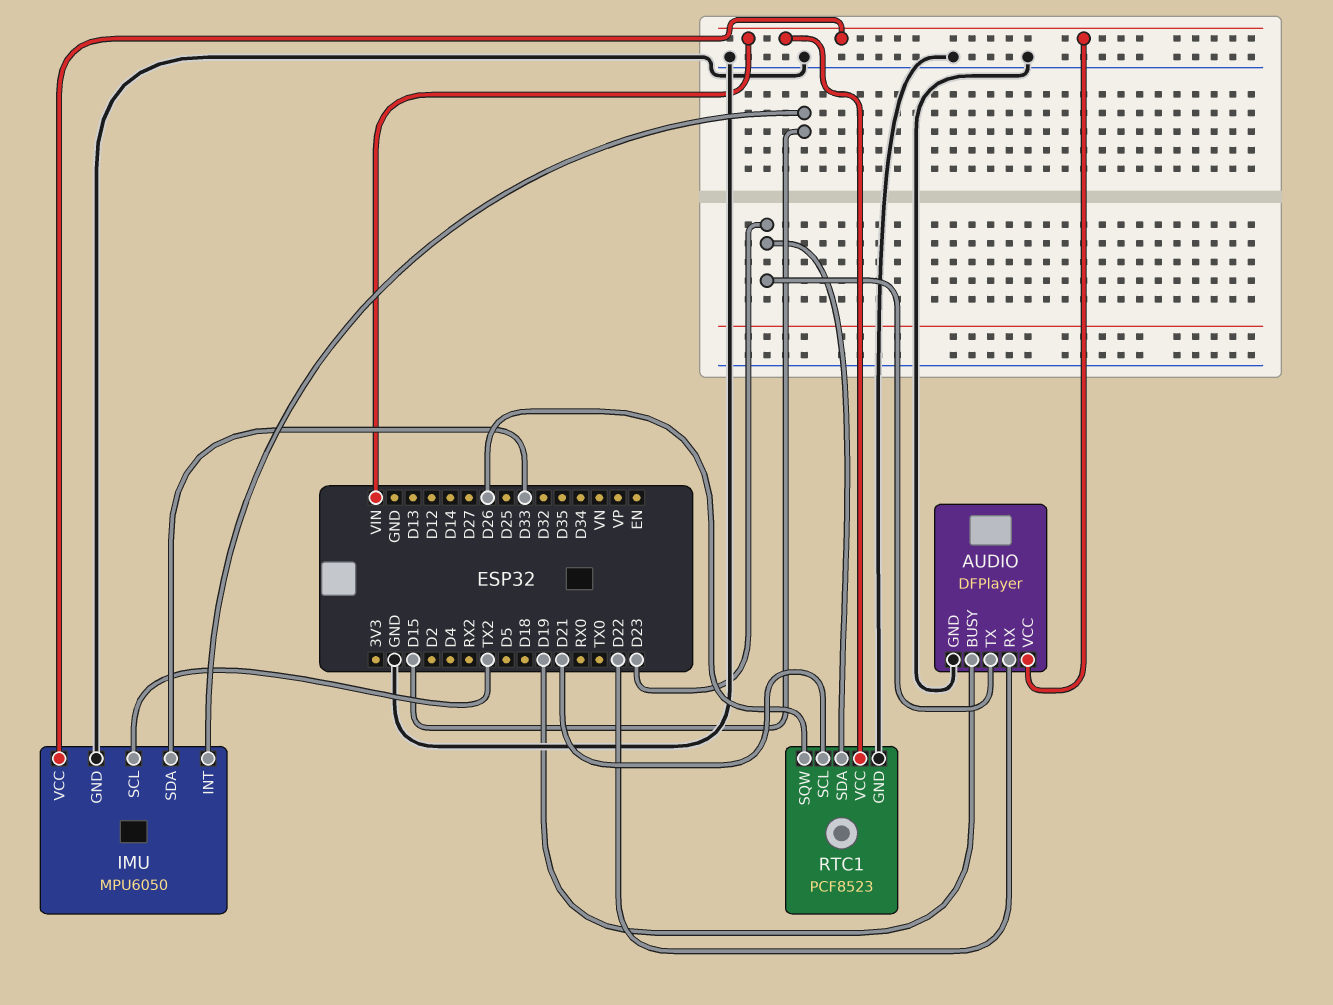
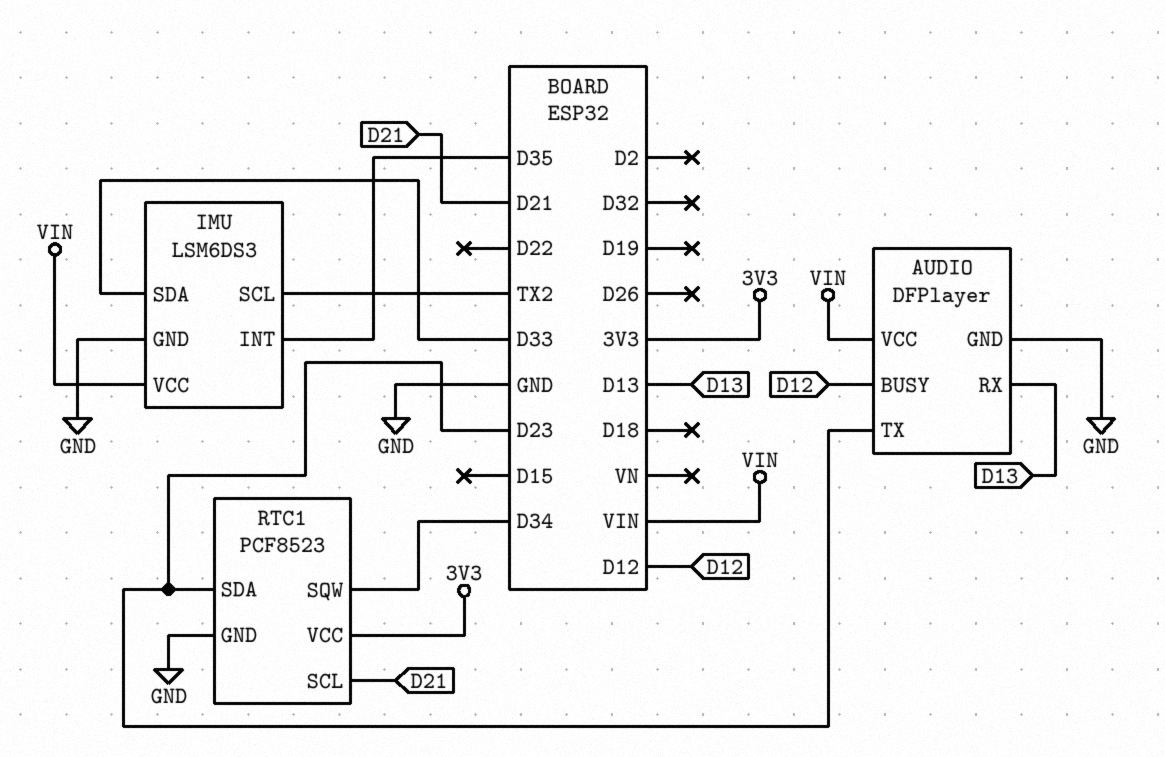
AUDIO pin BUSY: D19 -> D12
AUDIO pin RX: D22 -> D13
IMU: MPU6050 -> LSM6DS3
IMU pin INT: D15 -> D35
RTC1 pin SQW: D26 -> D34
RTC1 pin VCC: VIN -> 3V3

